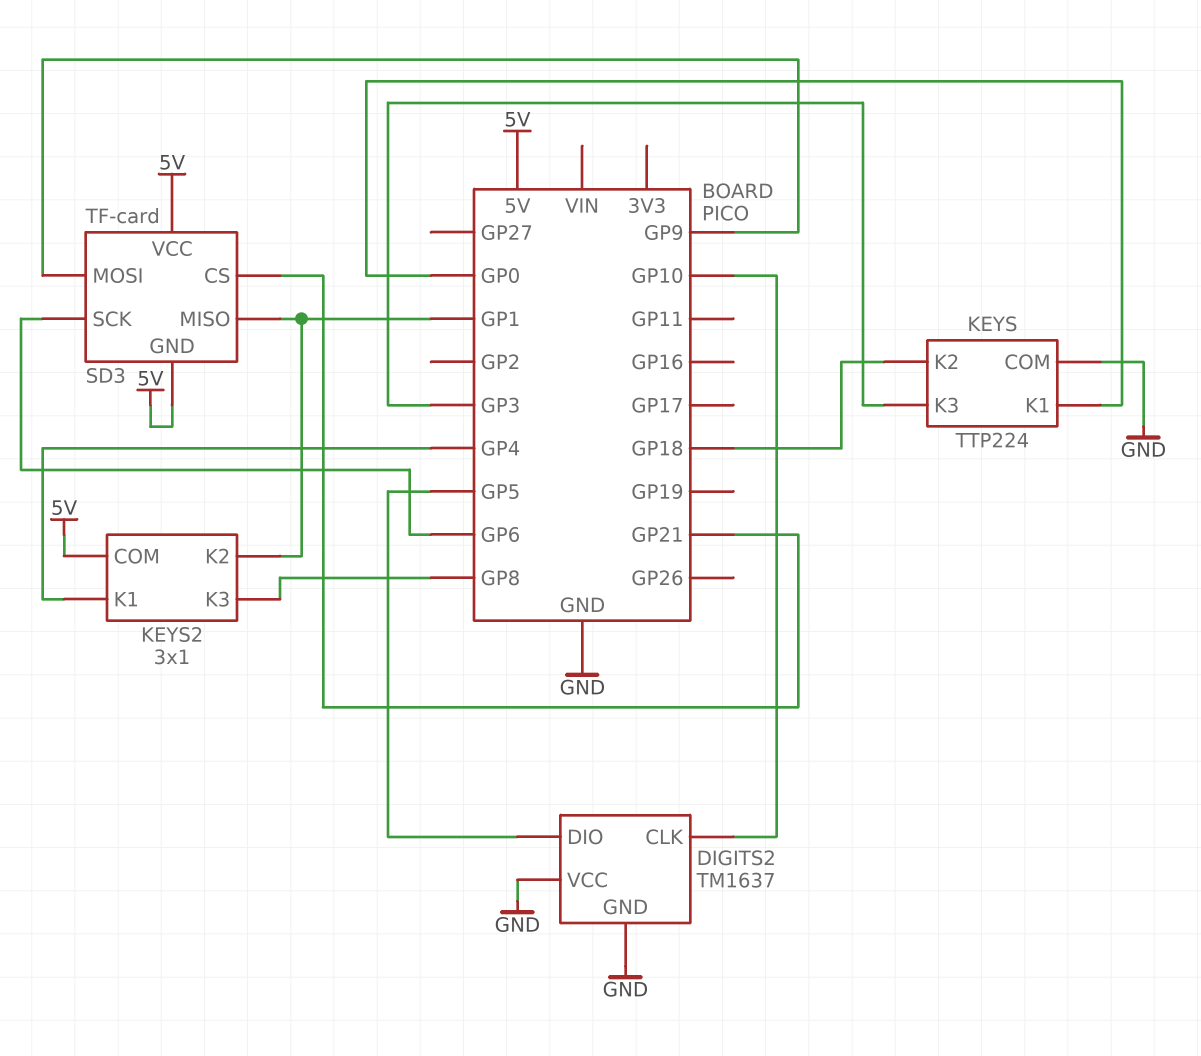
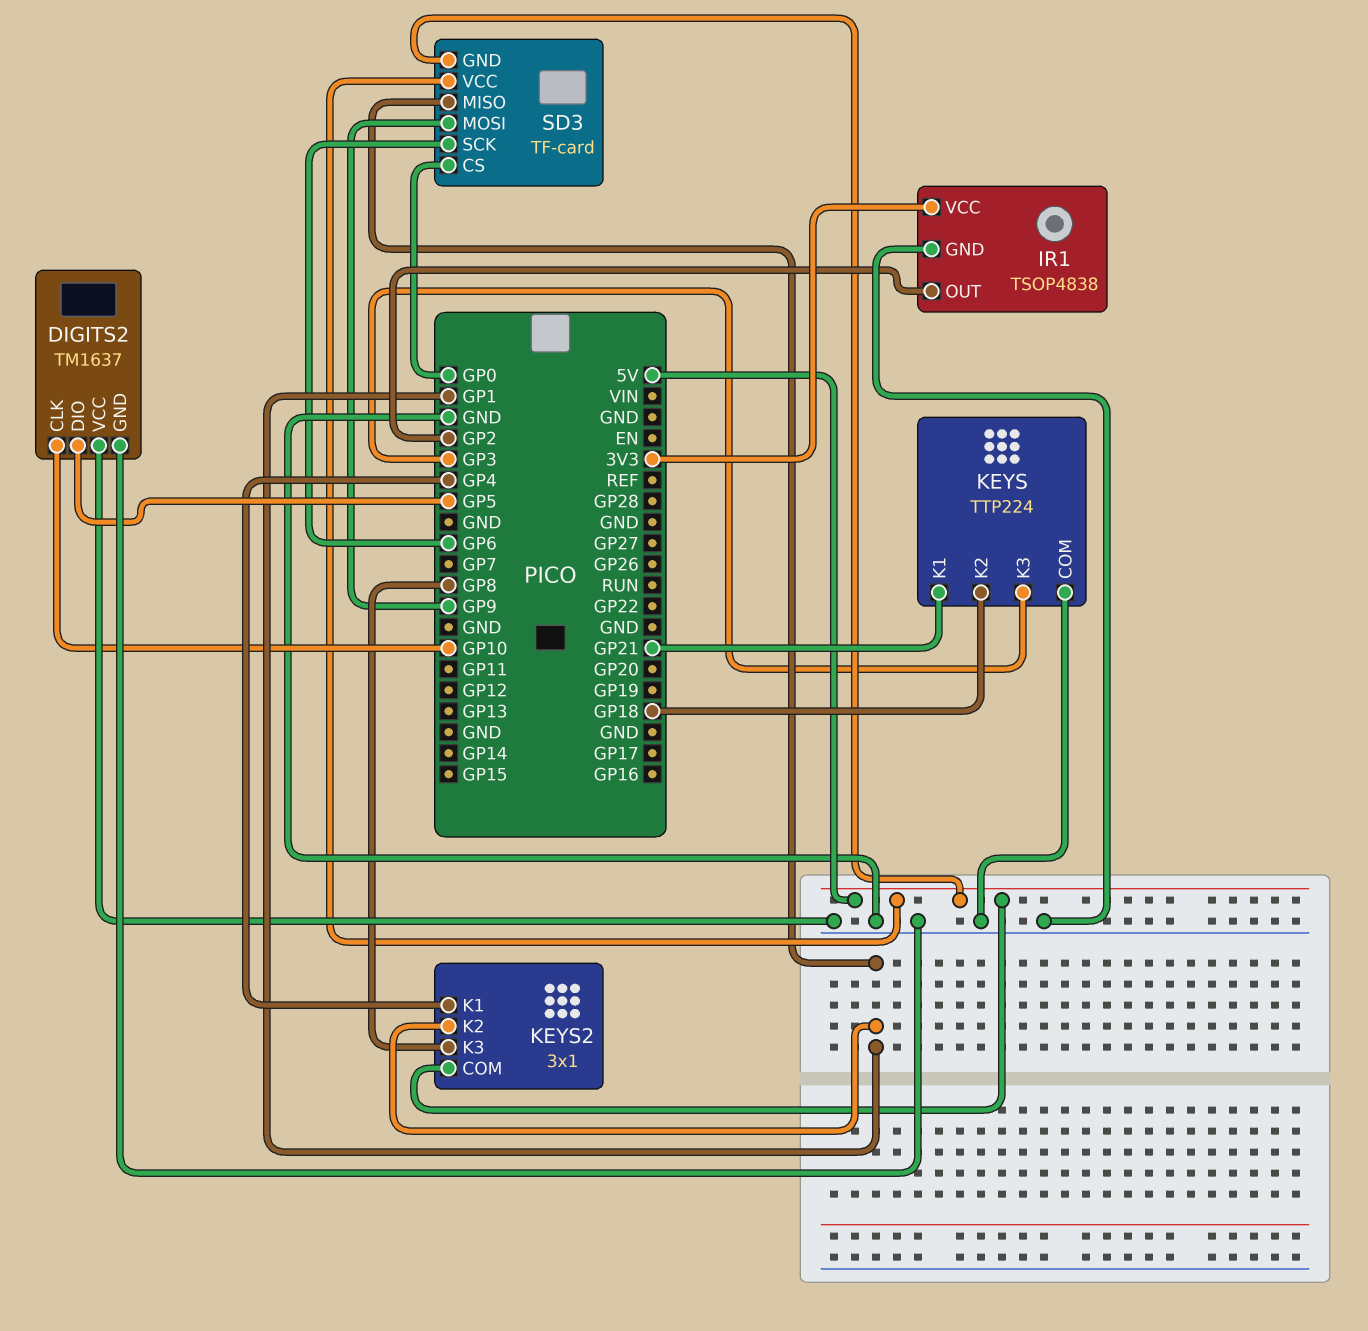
IR1: none -> TSOP4838
IR1 pin GND: none -> GND
IR1 pin OUT: none -> GP2
IR1 pin VCC: none -> 3V3
KEYS pin K1: GP0 -> GP21
SD3 pin CS: GP21 -> GP0

